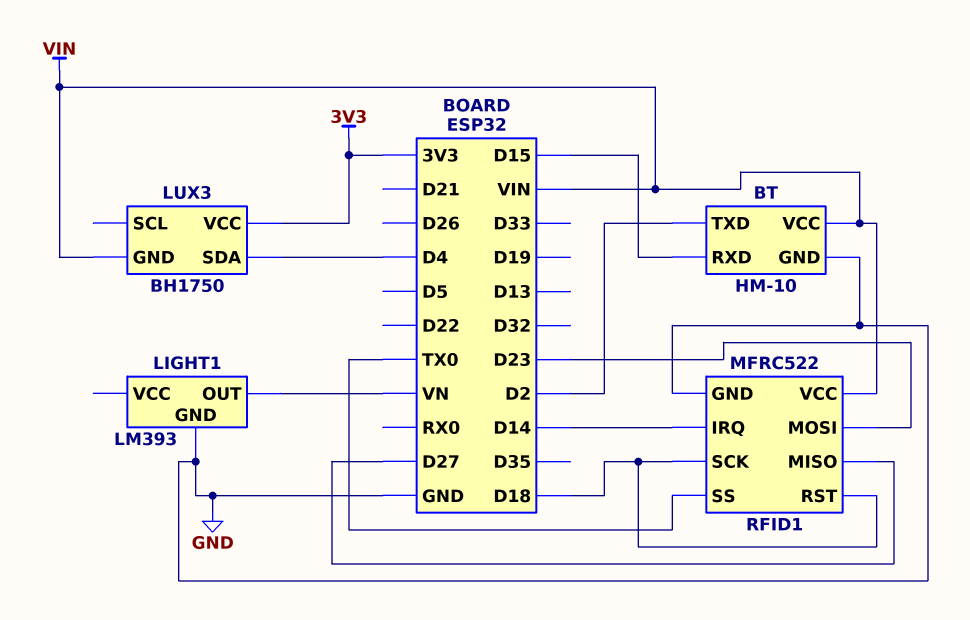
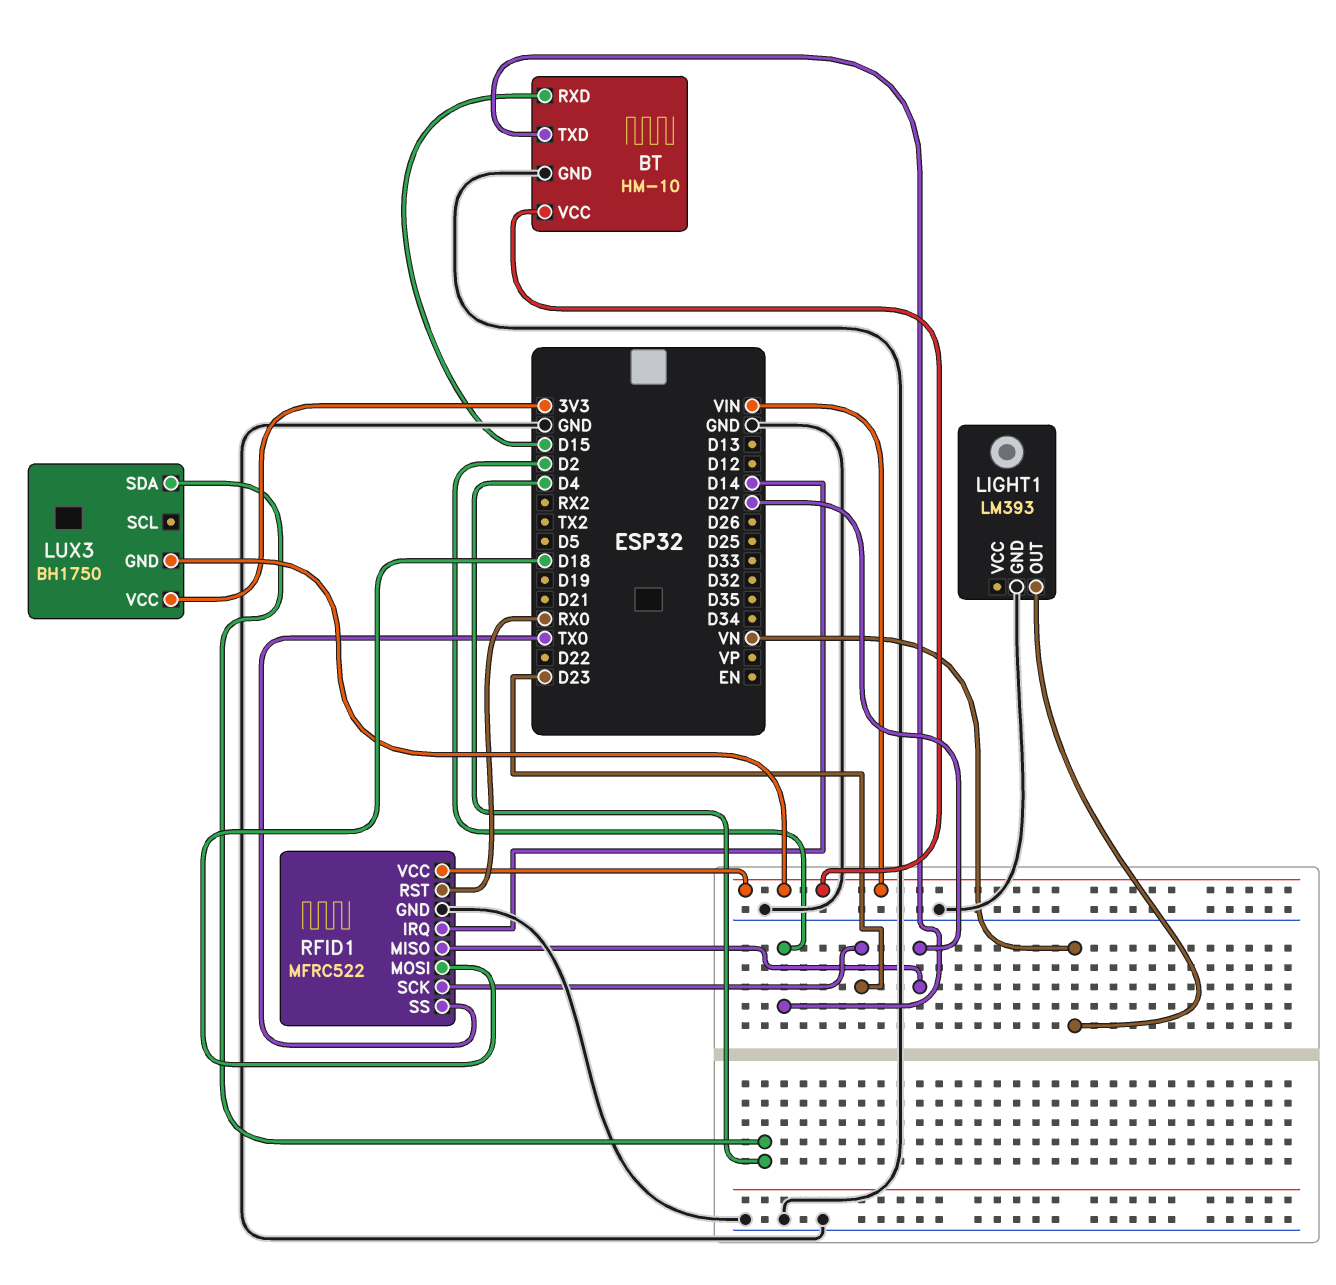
RFID1 pin MOSI: D23 -> D18
RFID1 pin RST: D18 -> RX0
RFID1 pin SCK: D18 -> D23

